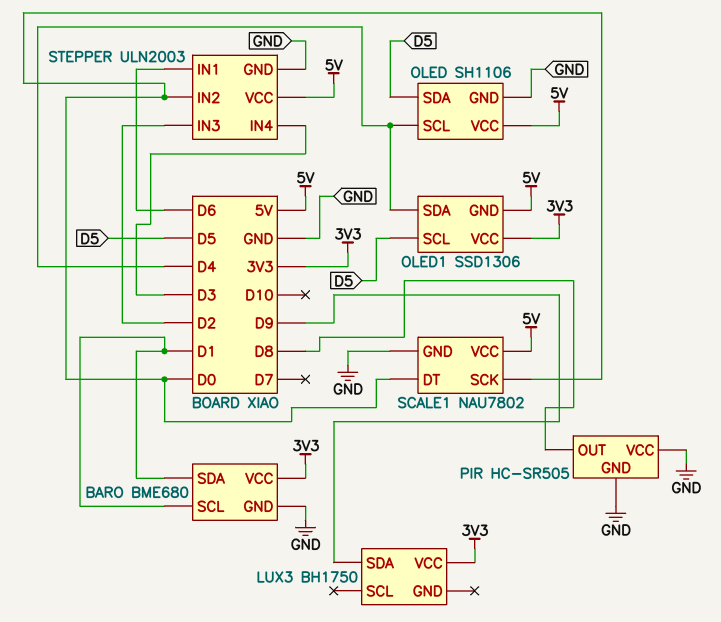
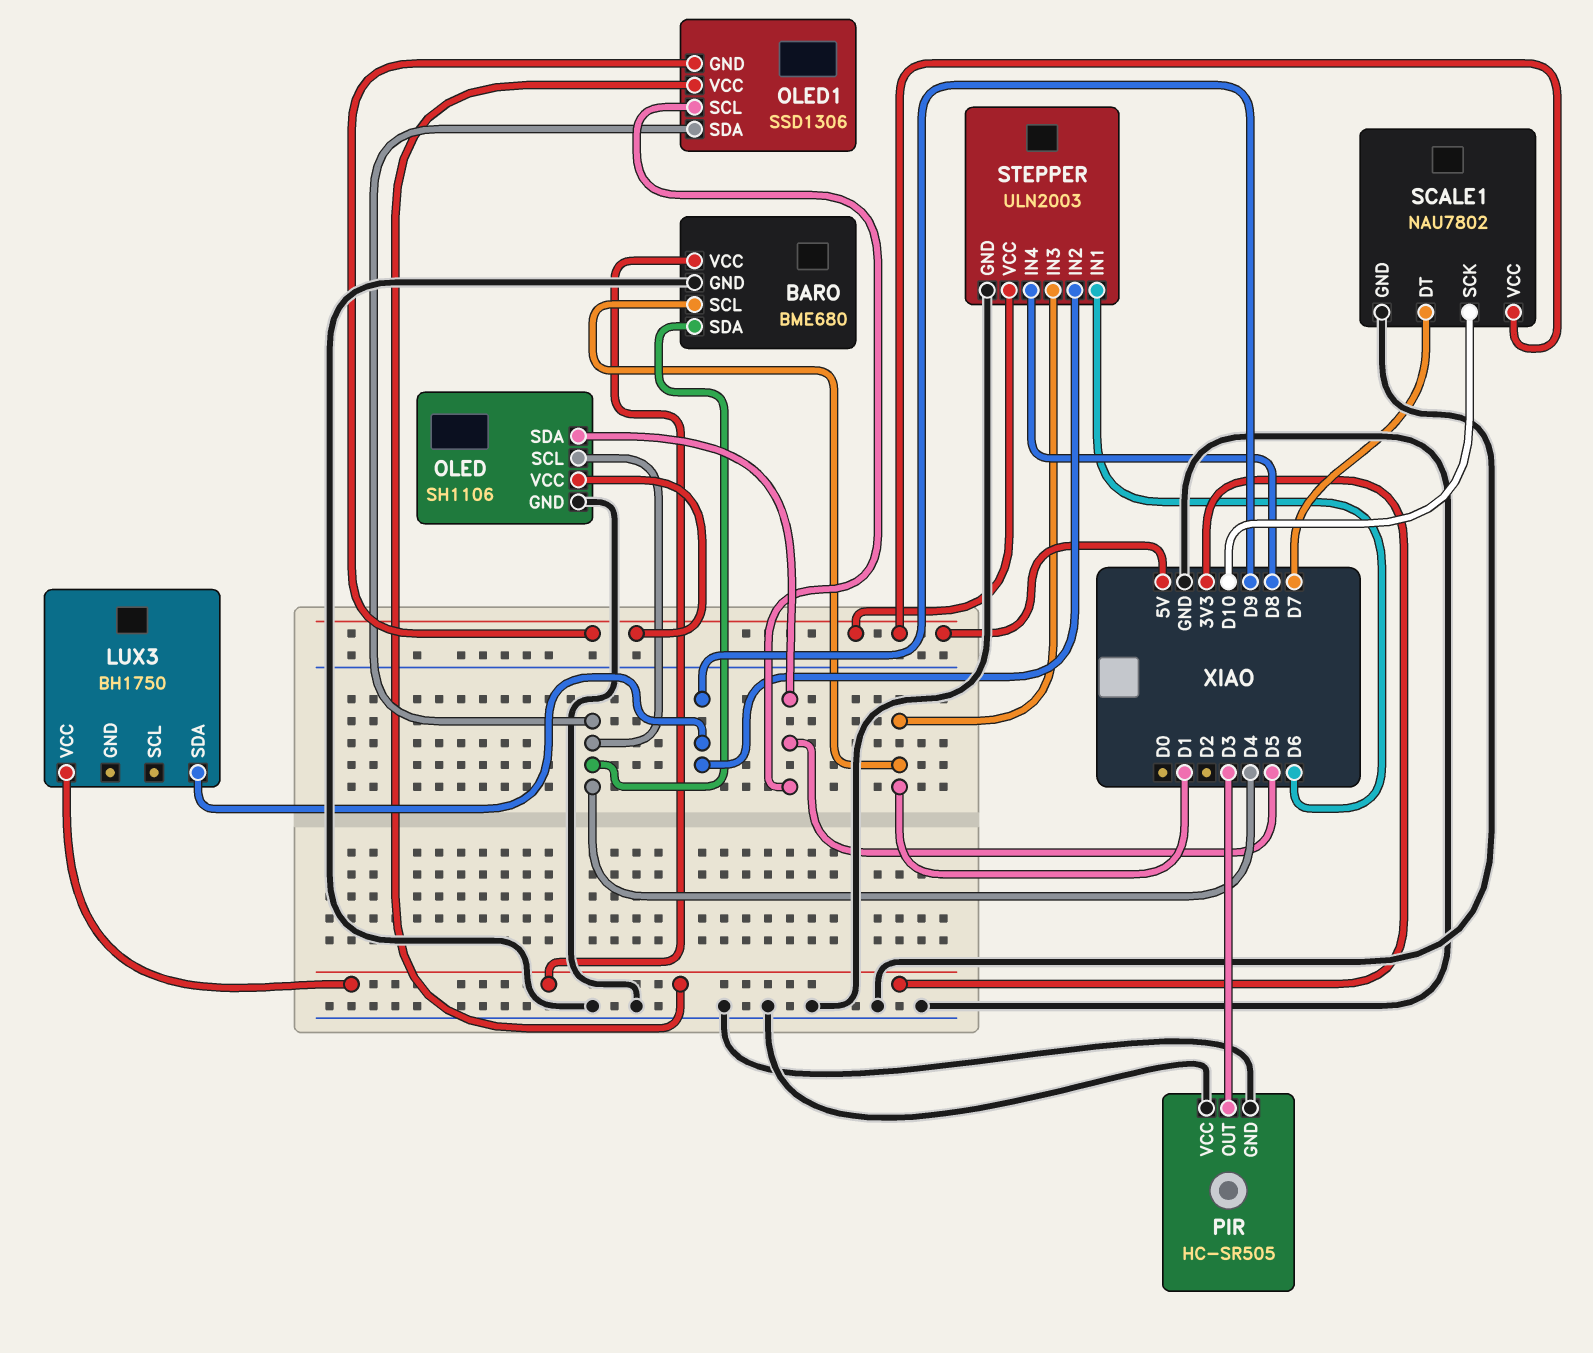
BARO pin SDA: D1 -> D4
PIR pin OUT: D8 -> D3
SCALE1 pin DT: D0 -> D7
SCALE1 pin SCK: D0 -> D10
STEPPER pin IN2: D0 -> D9
STEPPER pin IN3: D2 -> D1
STEPPER pin IN4: D3 -> D8

